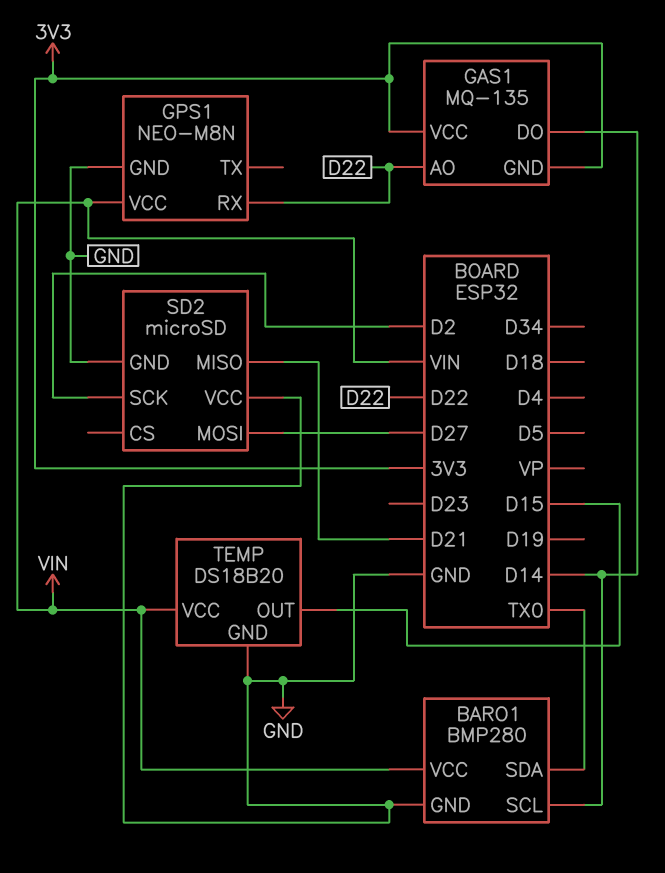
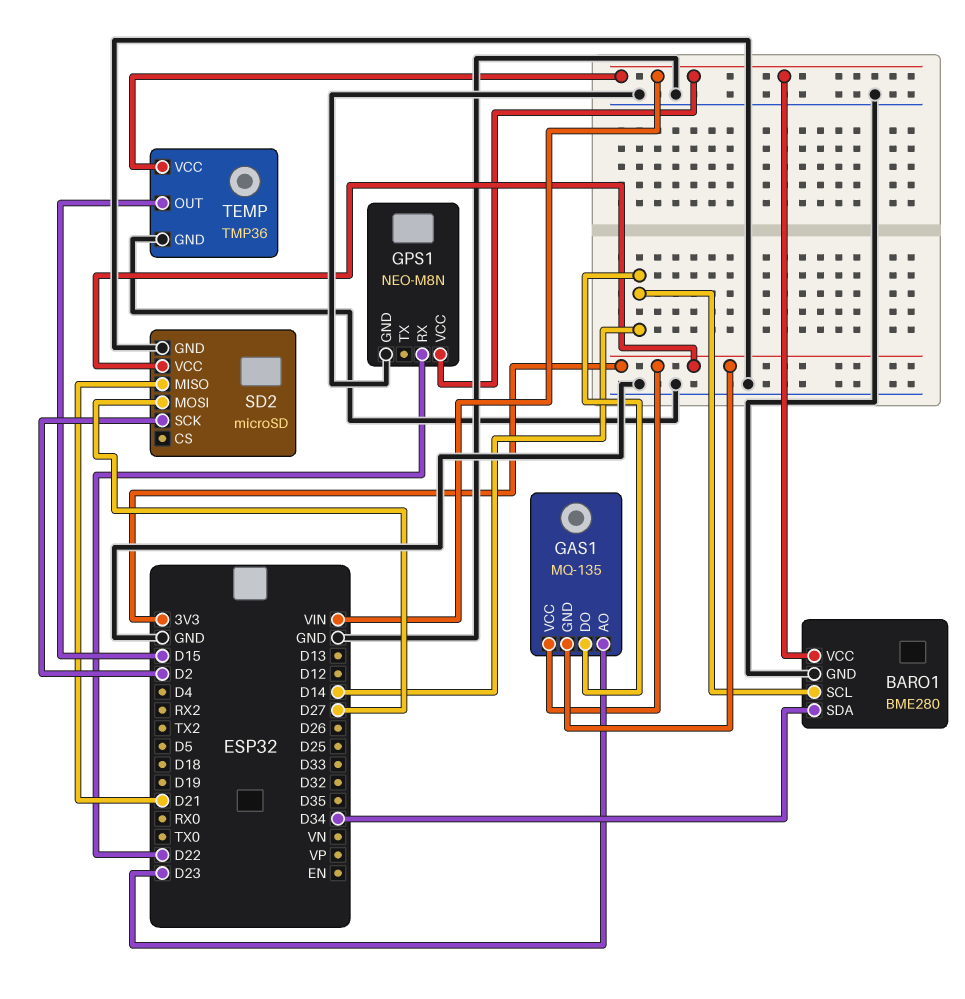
BARO1: BMP280 -> BME280
BARO1 pin SDA: TX0 -> D34
GAS1 pin AO: D22 -> D23
SD2 pin VCC: GND -> 3V3
TEMP: DS18B20 -> TMP36

